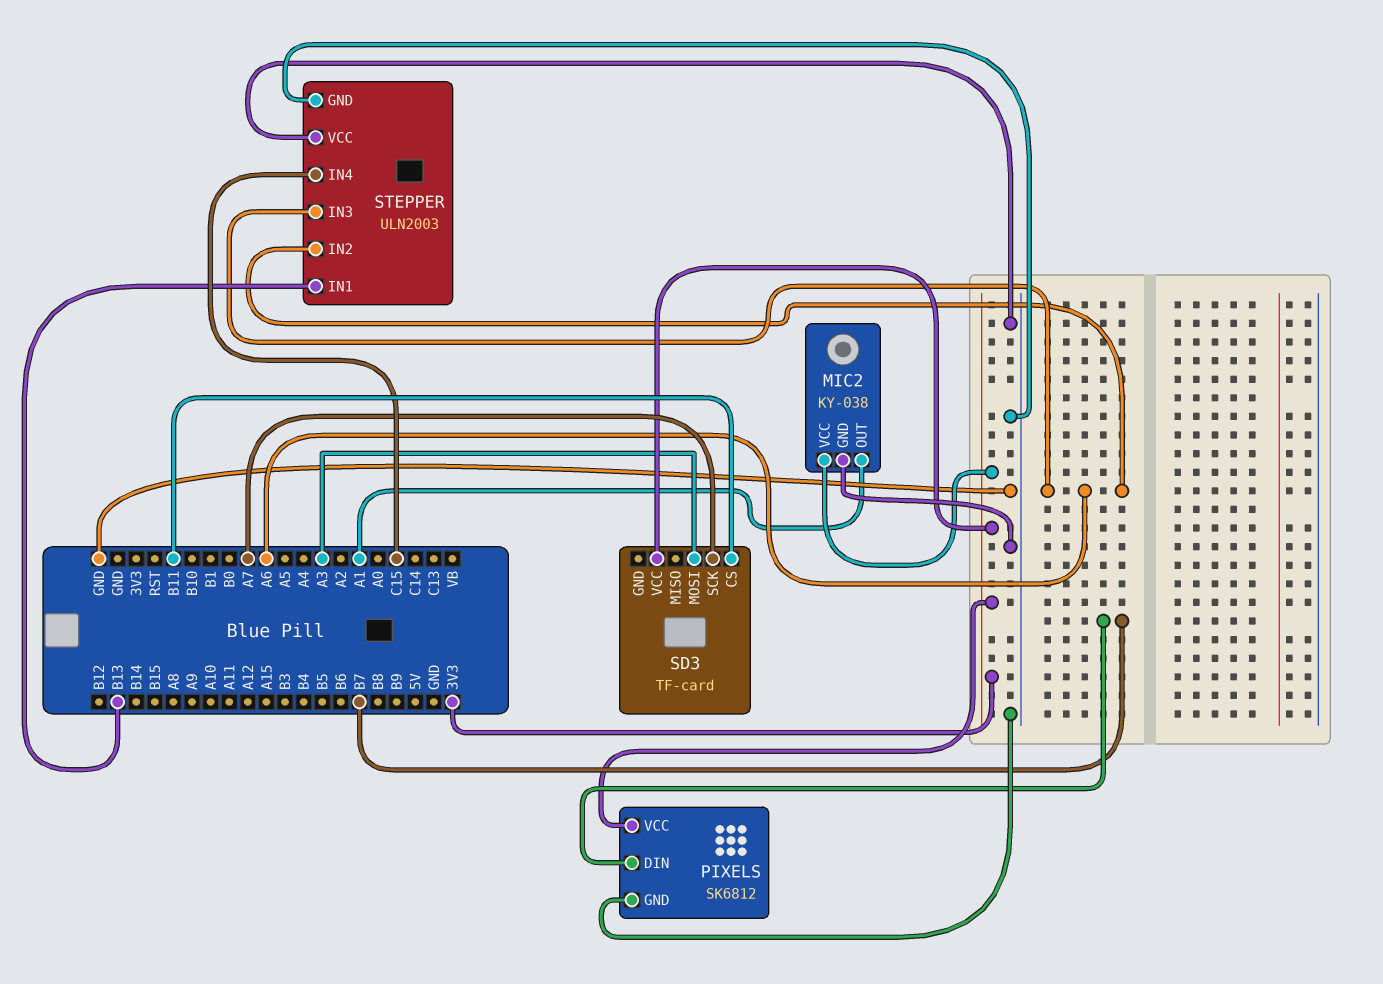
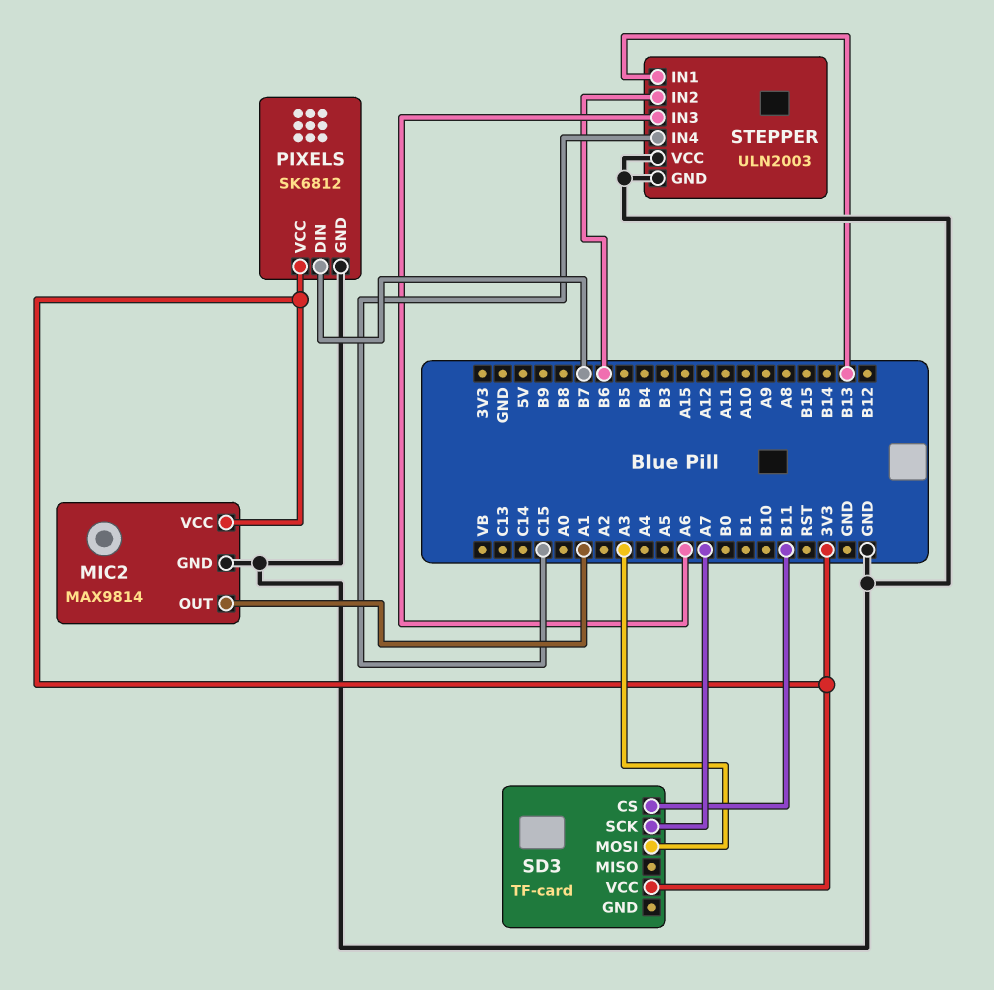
MIC2: KY-038 -> MAX9814
STEPPER pin IN2: A6 -> B6

